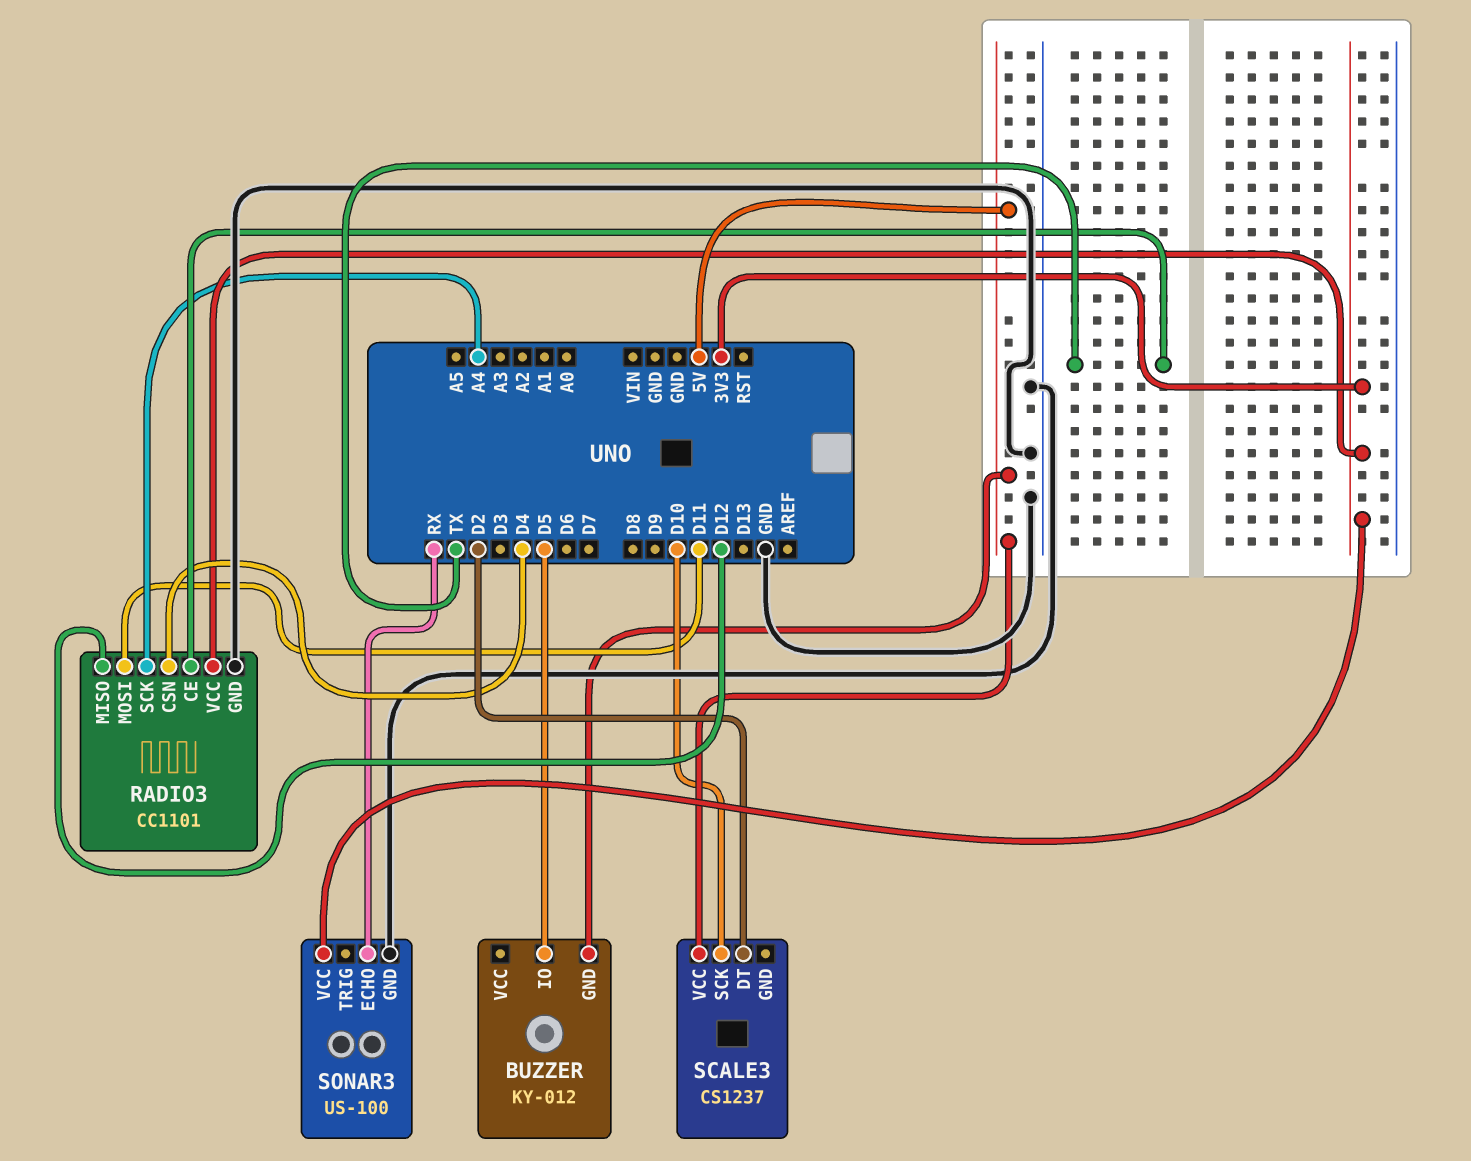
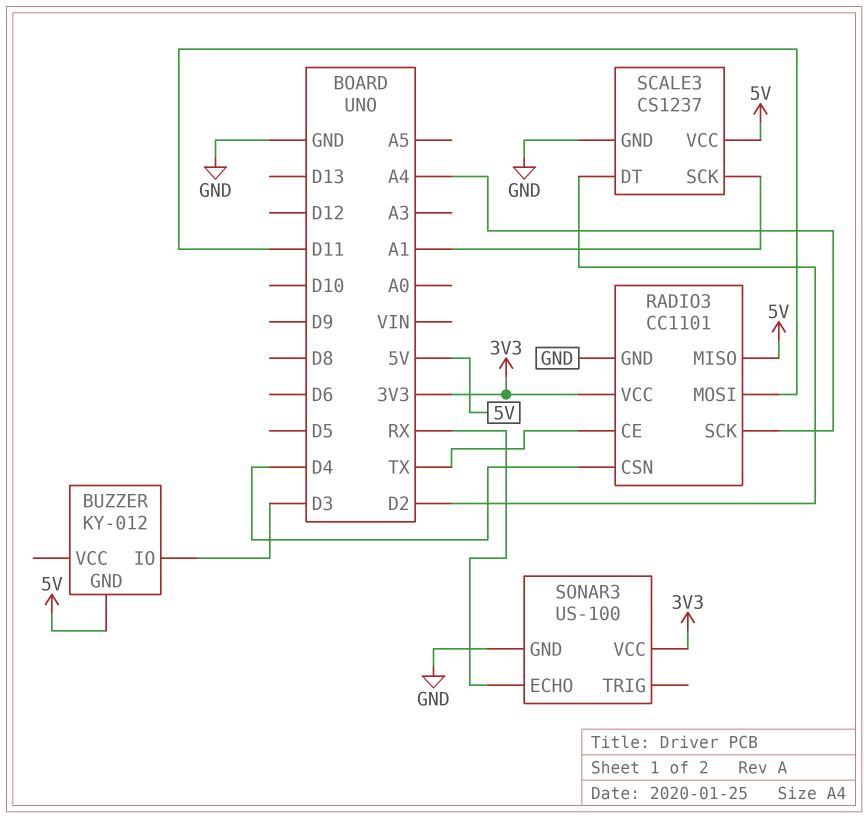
BUZZER pin IO: D5 -> D3
RADIO3 pin MISO: D12 -> 5V
SCALE3 pin GND: none -> GND
SCALE3 pin SCK: D10 -> A1

